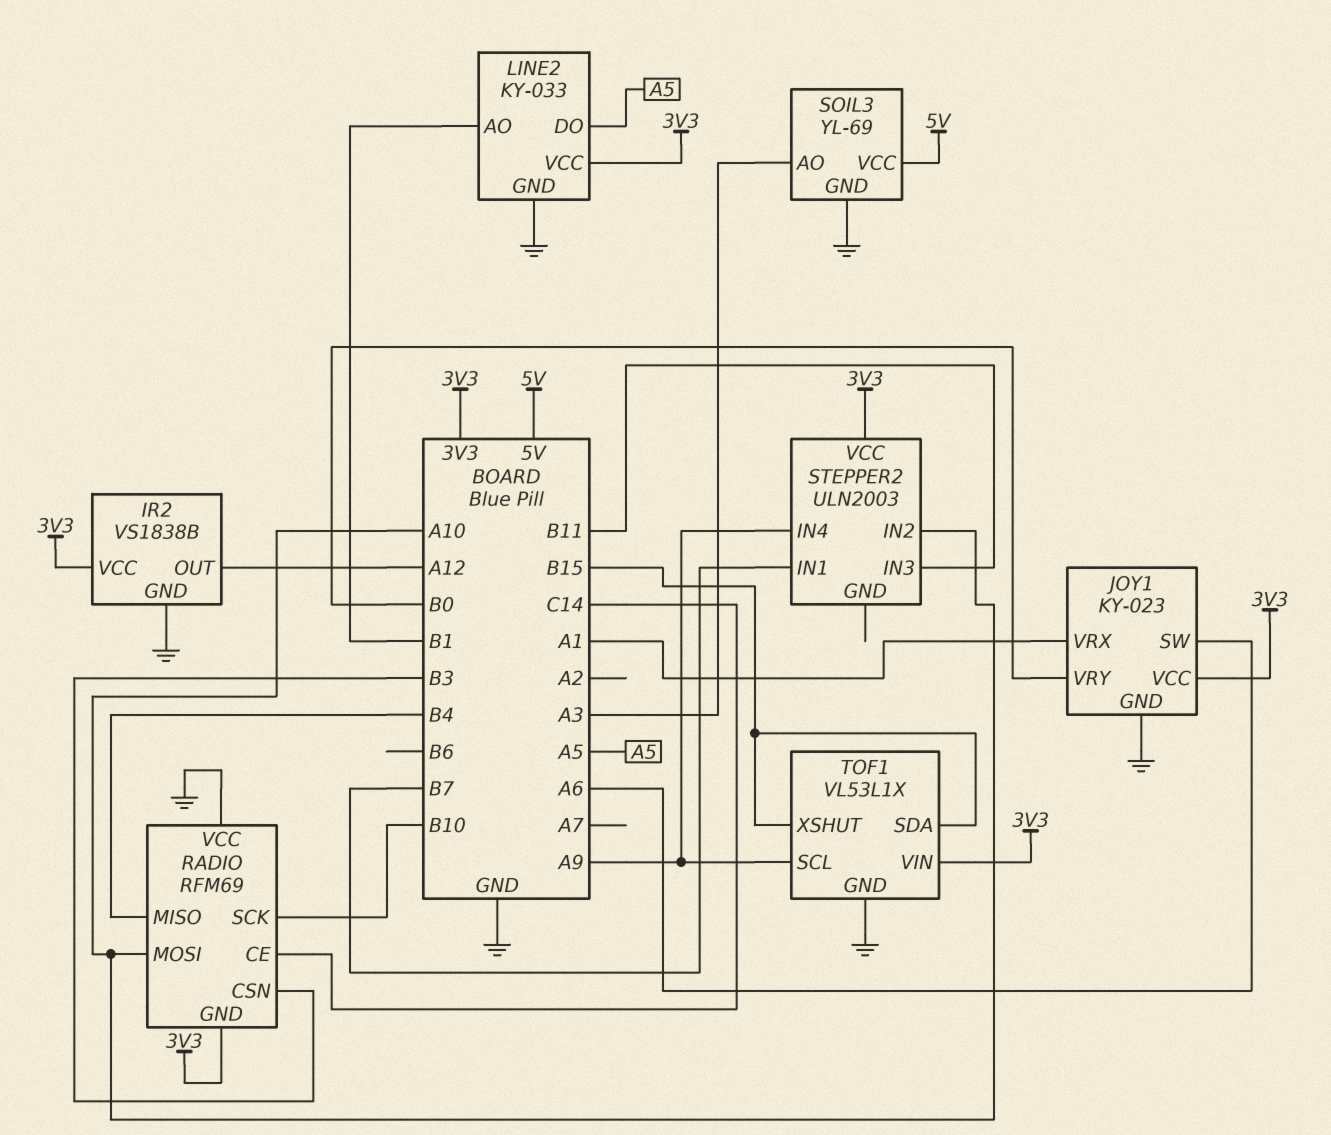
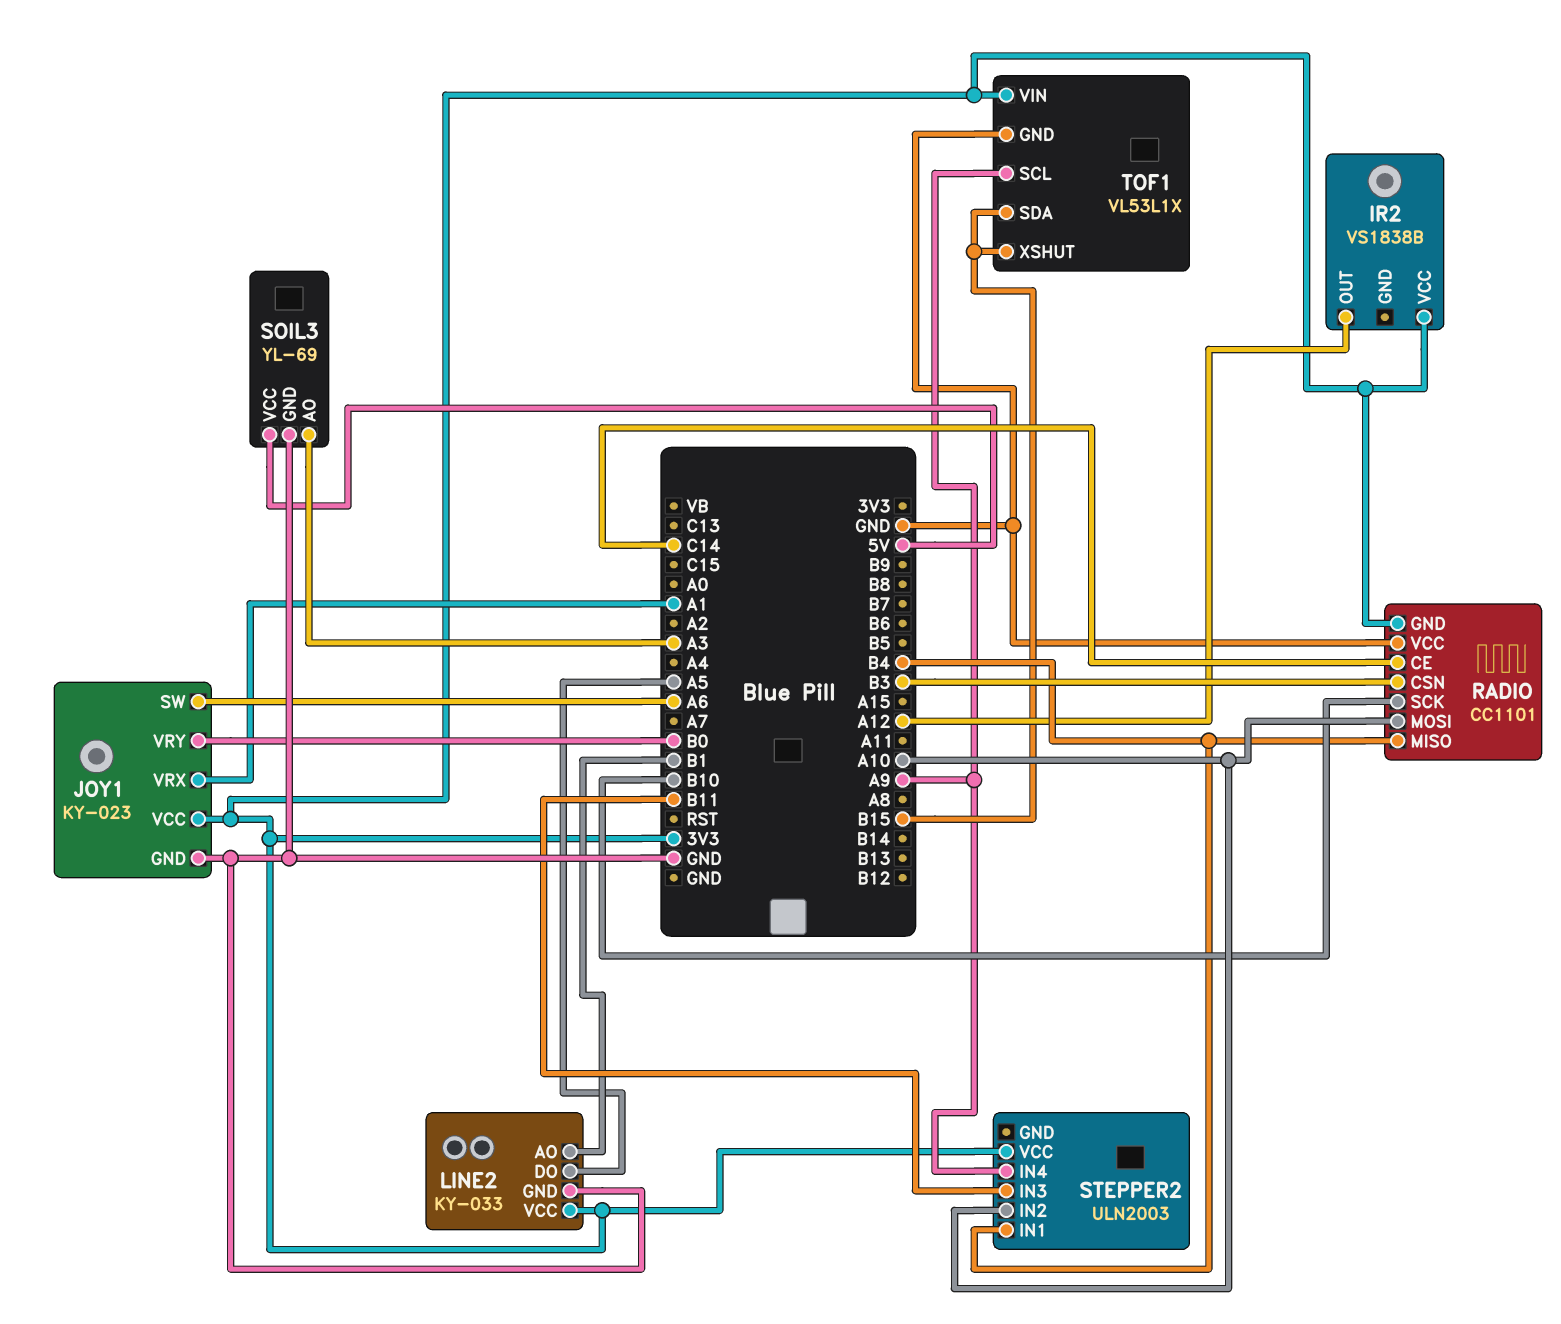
IR2 pin GND: GND -> none
RADIO: RFM69 -> CC1101
STEPPER2 pin IN1: B7 -> B4

